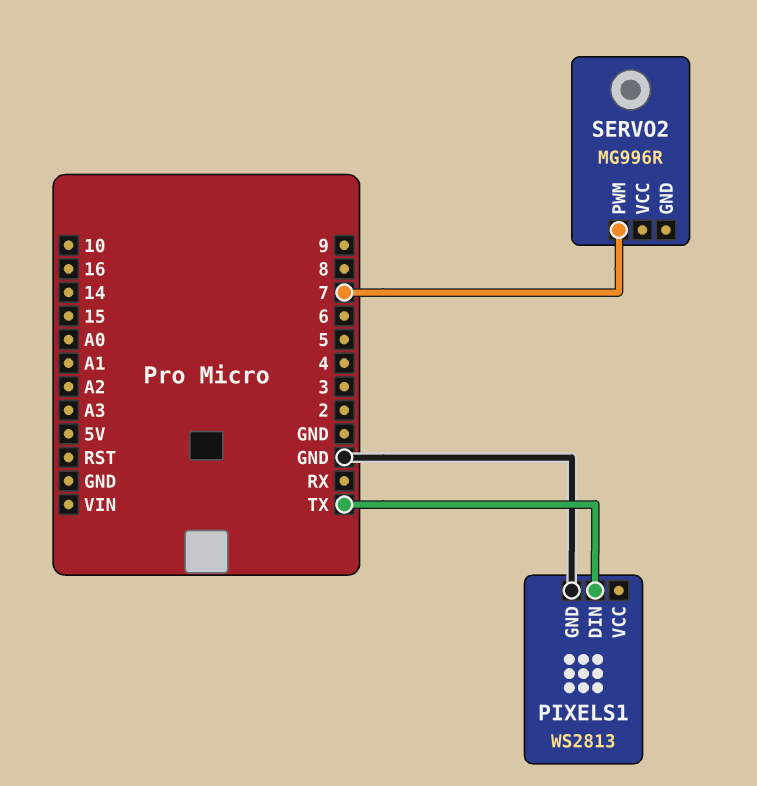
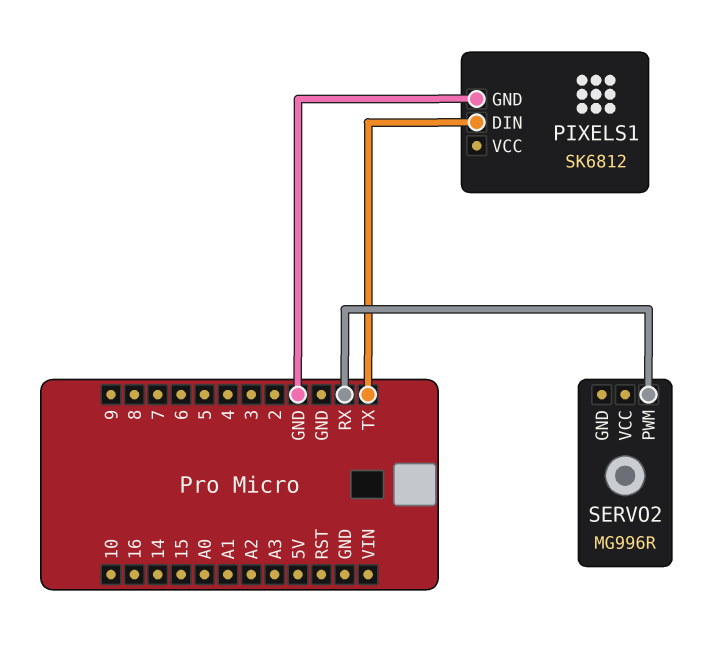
PIXELS1: WS2813 -> SK6812
SERVO2 pin PWM: 7 -> RX

